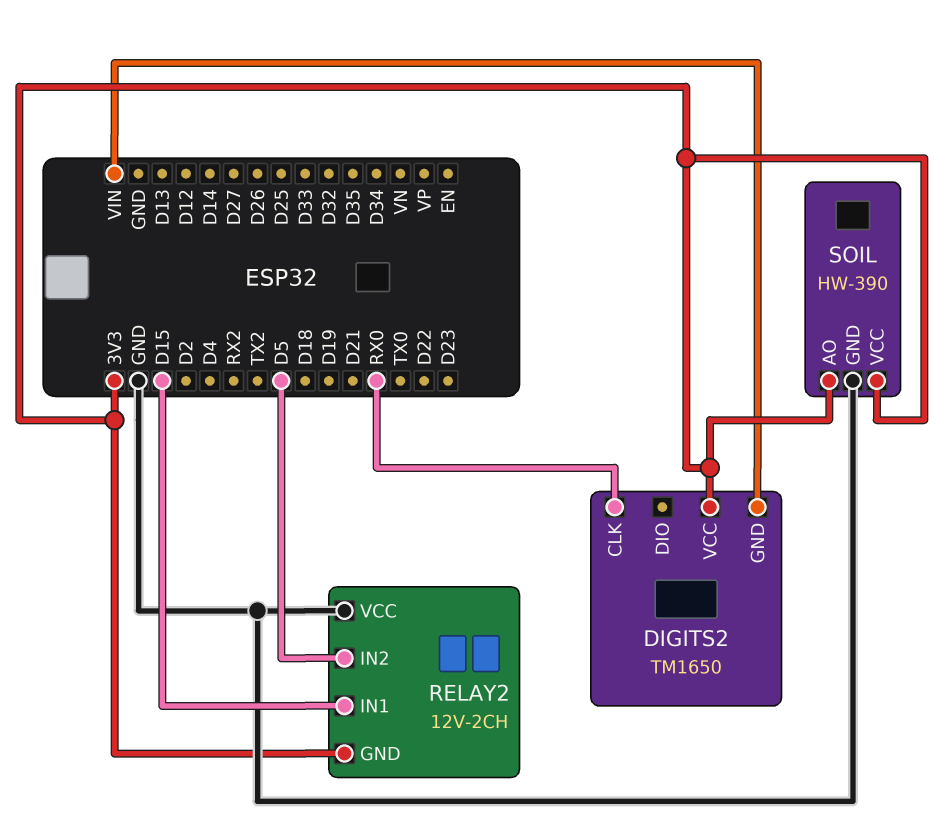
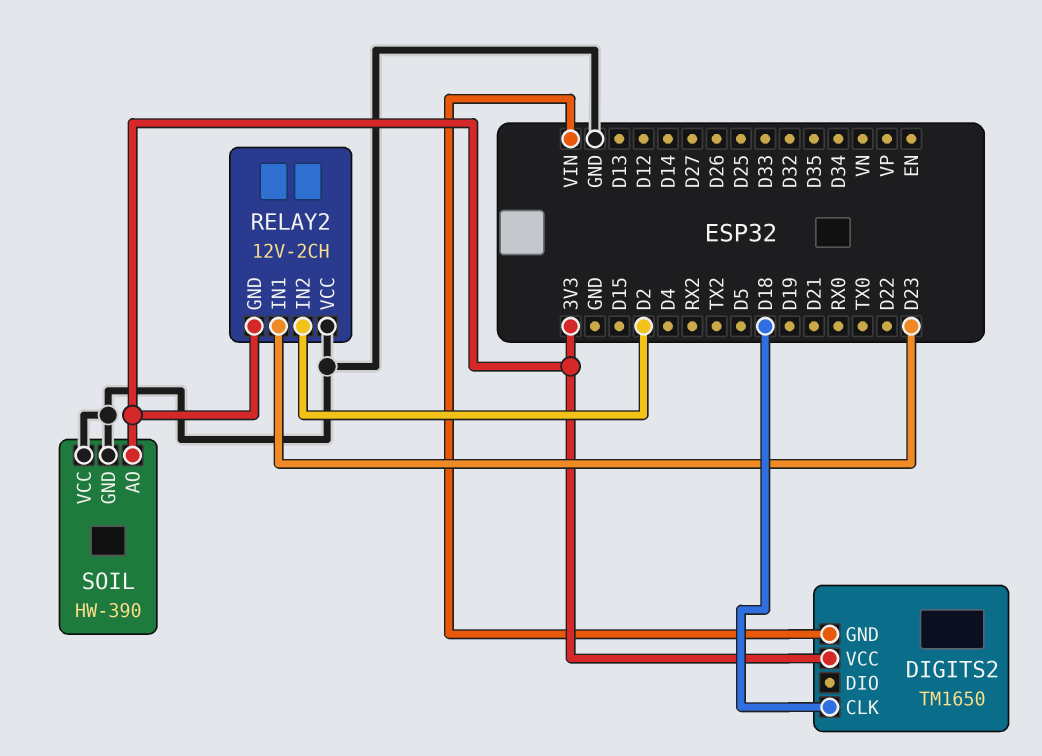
DIGITS2 pin CLK: RX0 -> D18
RELAY2 pin IN1: D15 -> D23
RELAY2 pin IN2: D5 -> D2
SOIL pin VCC: 3V3 -> GND

